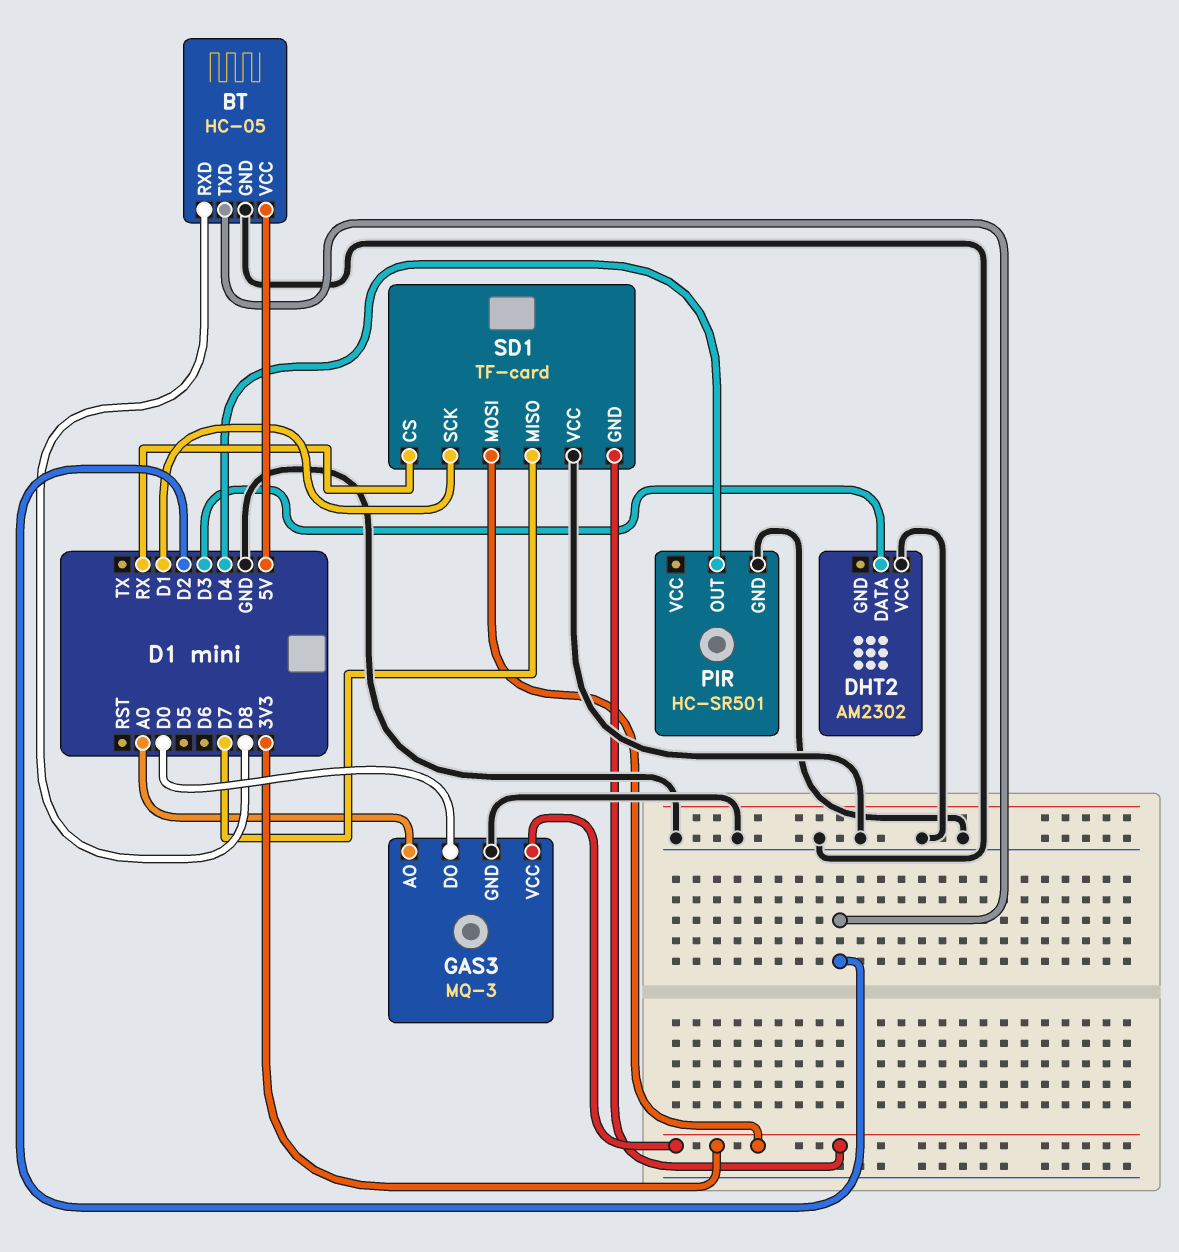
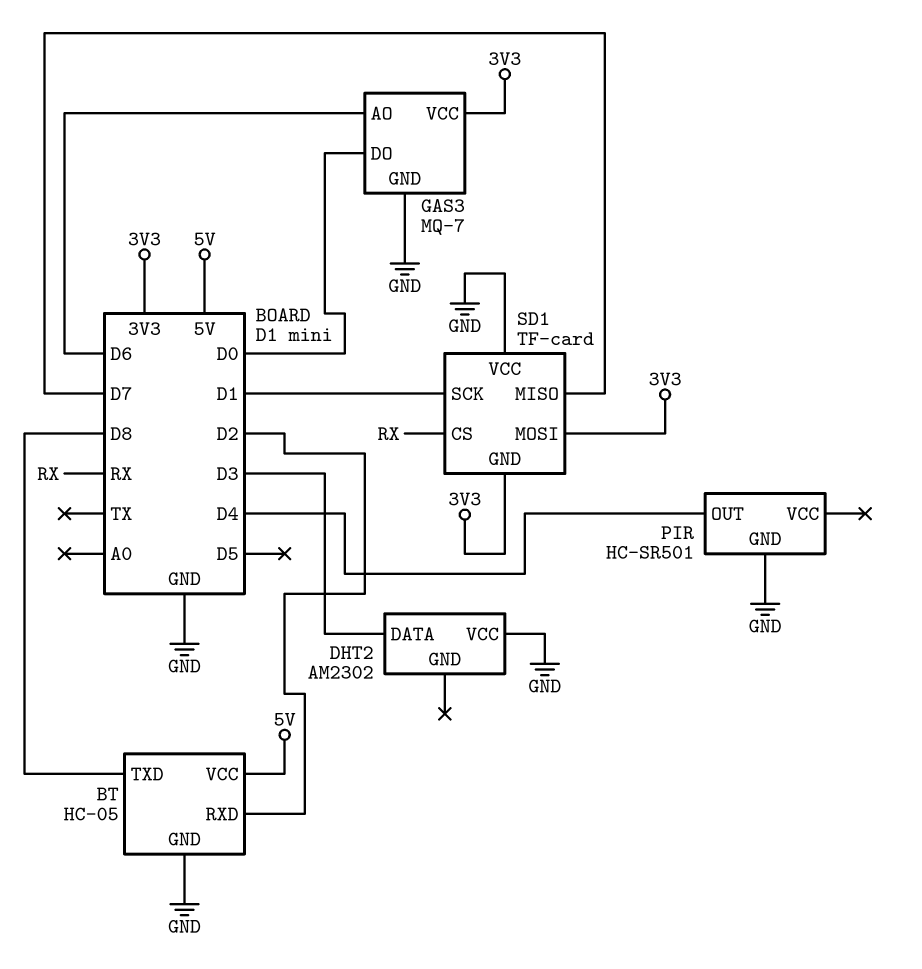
BT pin RXD: D8 -> D2
BT pin TXD: D2 -> D8
GAS3: MQ-3 -> MQ-7
GAS3 pin AO: A0 -> D6

